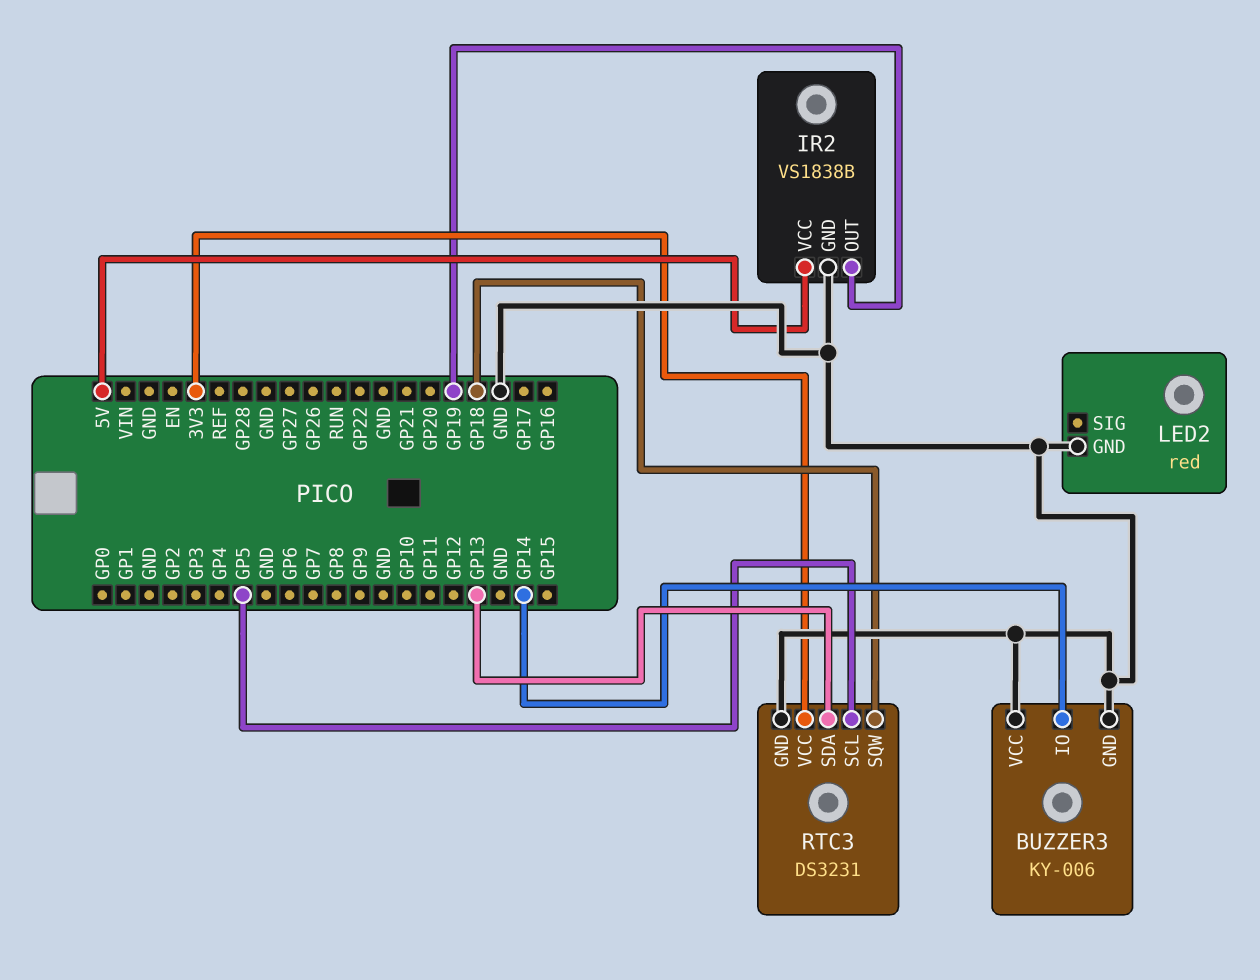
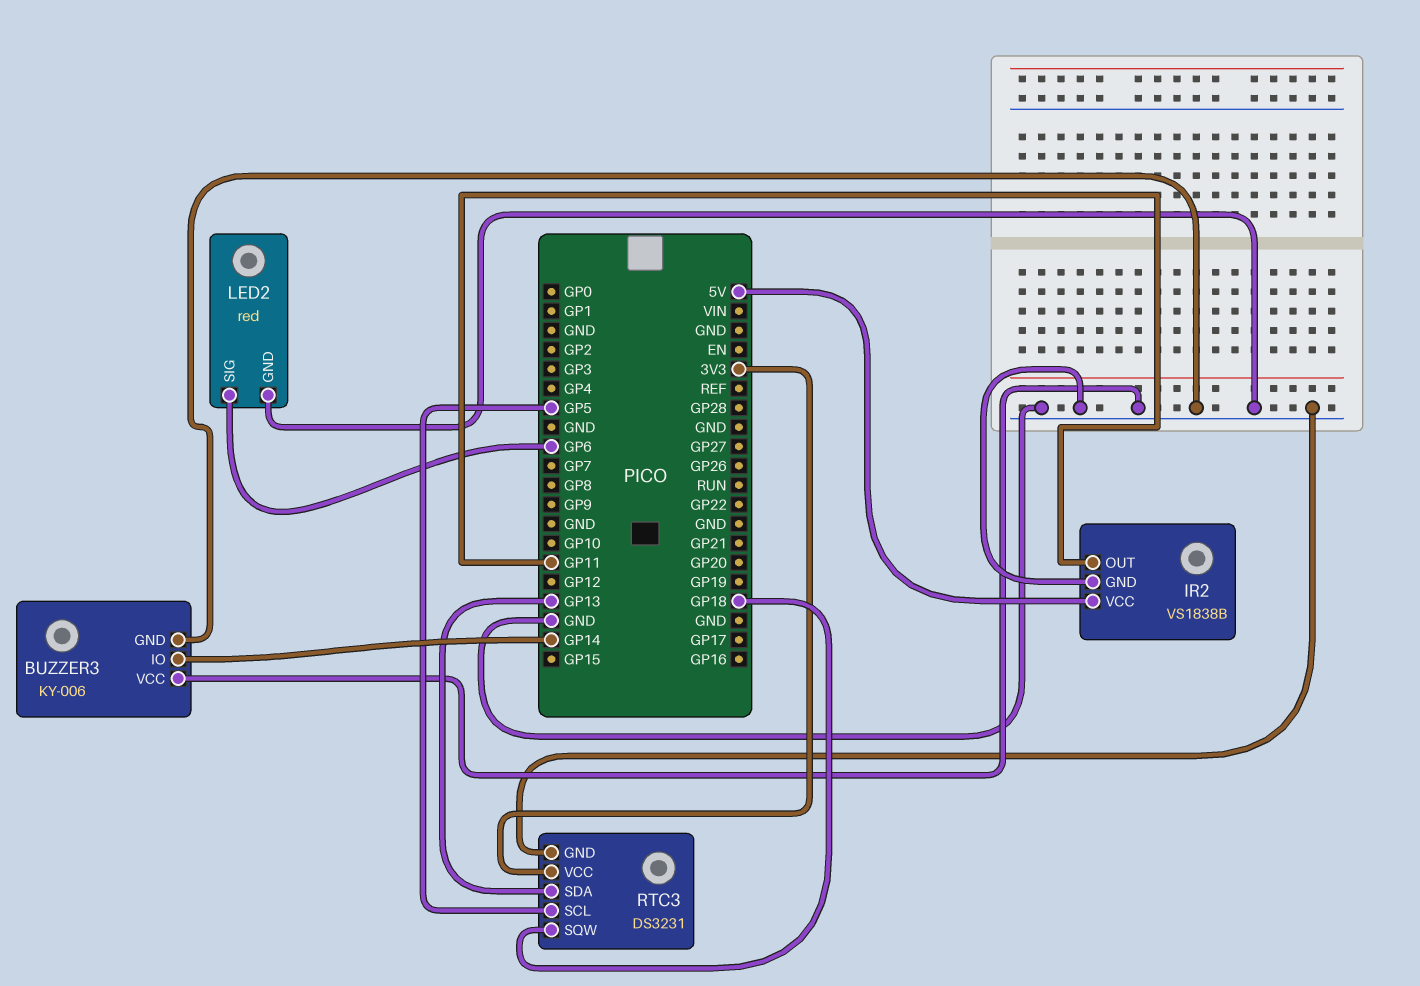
IR2 pin OUT: GP19 -> GP11
LED2 pin SIG: none -> GP6

